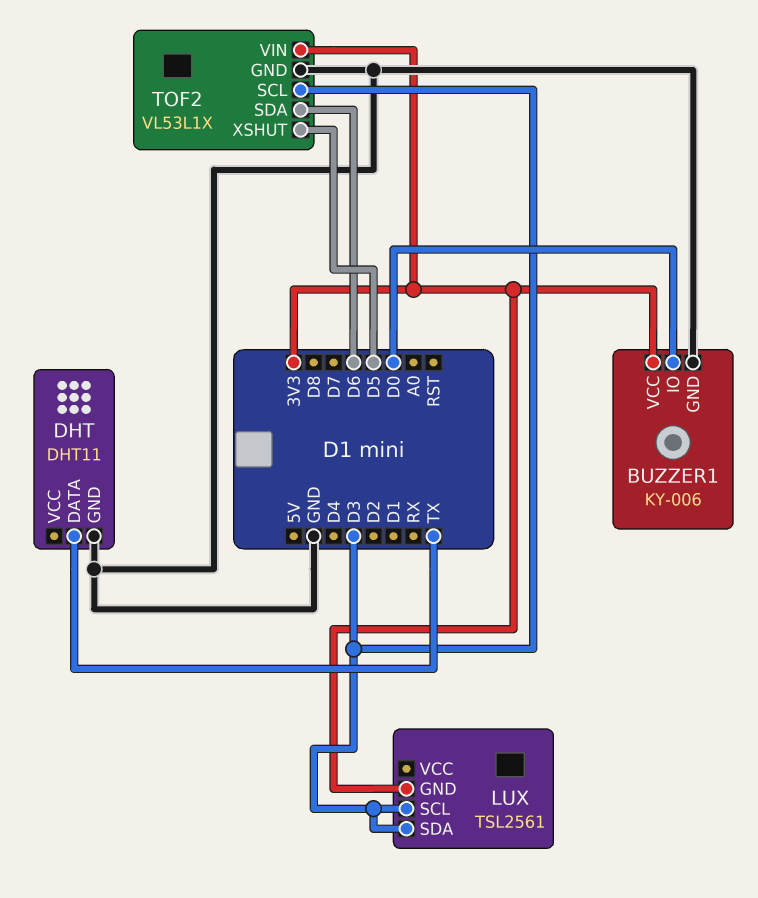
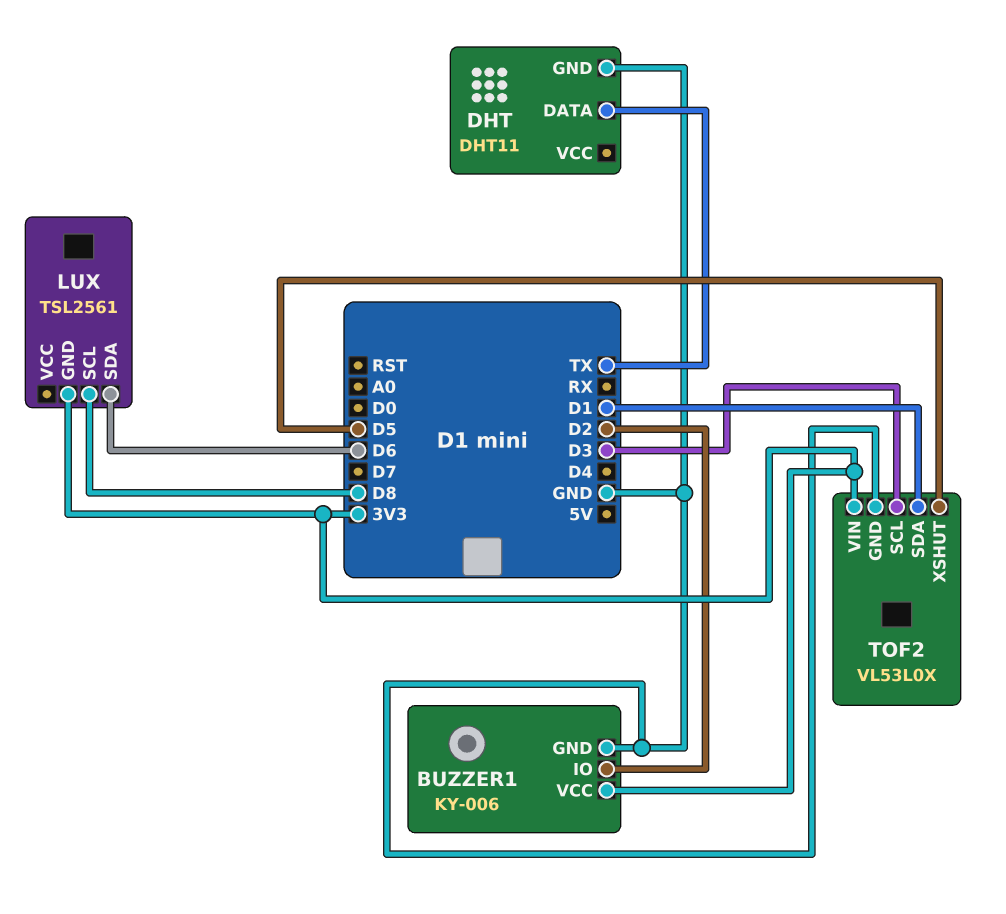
BUZZER1 pin IO: D0 -> D2
LUX pin SCL: D3 -> D8
LUX pin SDA: D3 -> D6
TOF2: VL53L1X -> VL53L0X
TOF2 pin SDA: D6 -> D1

